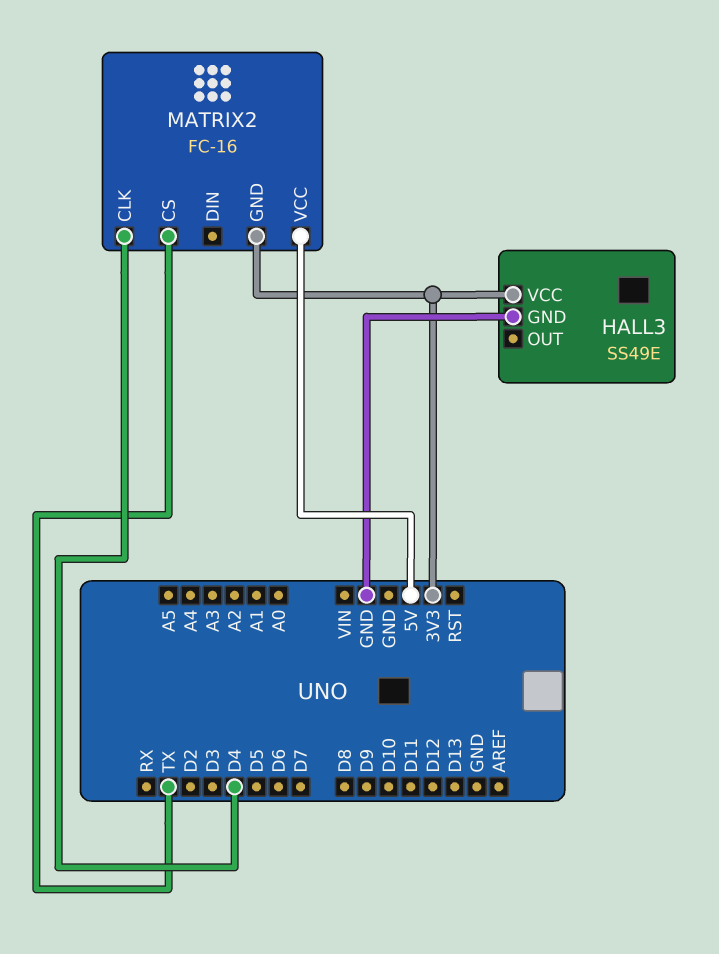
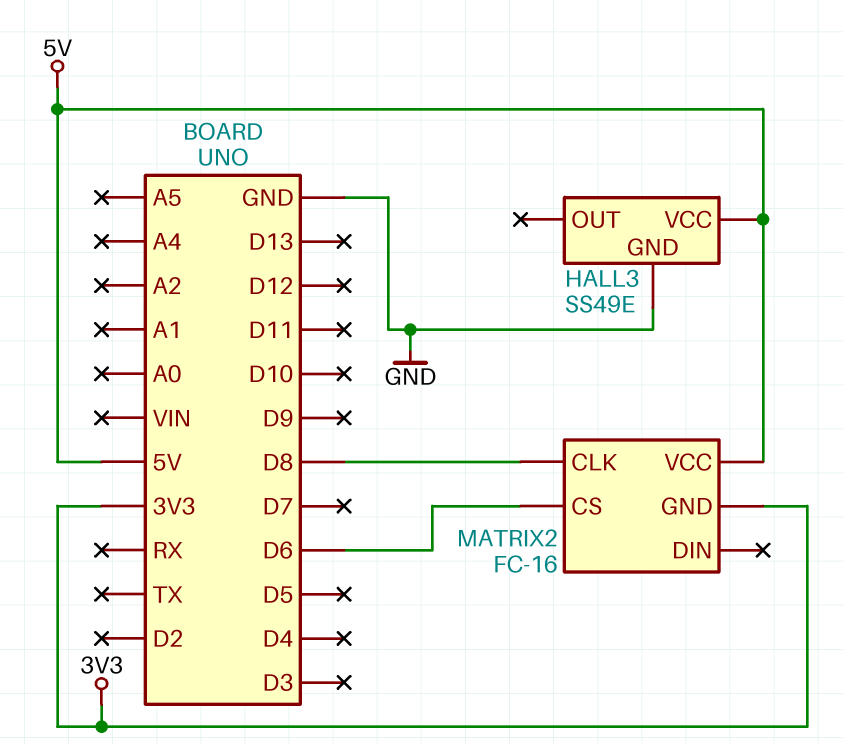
HALL3 pin VCC: 3V3 -> 5V
MATRIX2 pin CLK: D4 -> D8
MATRIX2 pin CS: TX -> D6

